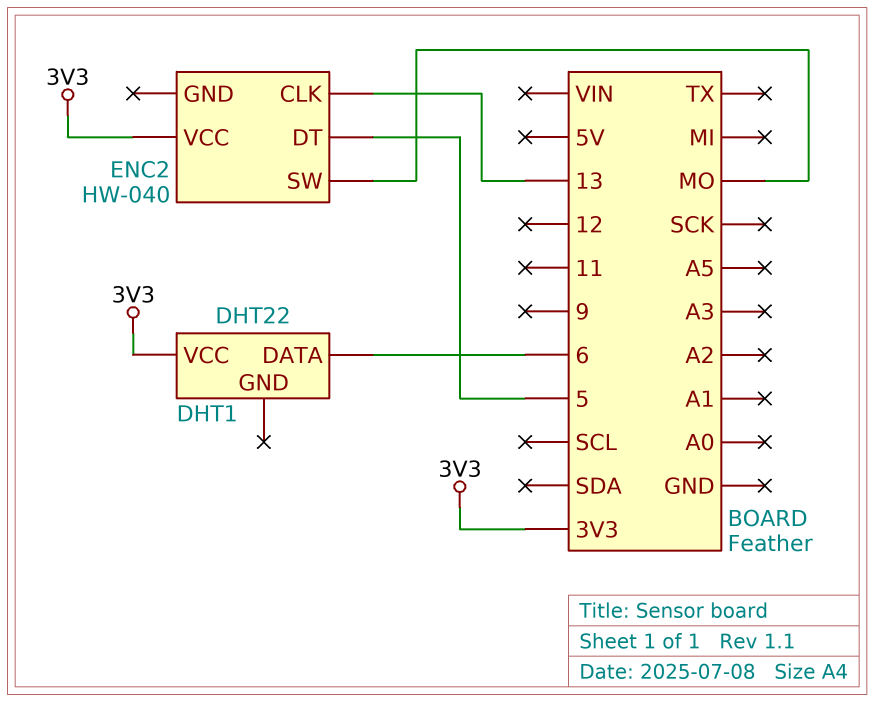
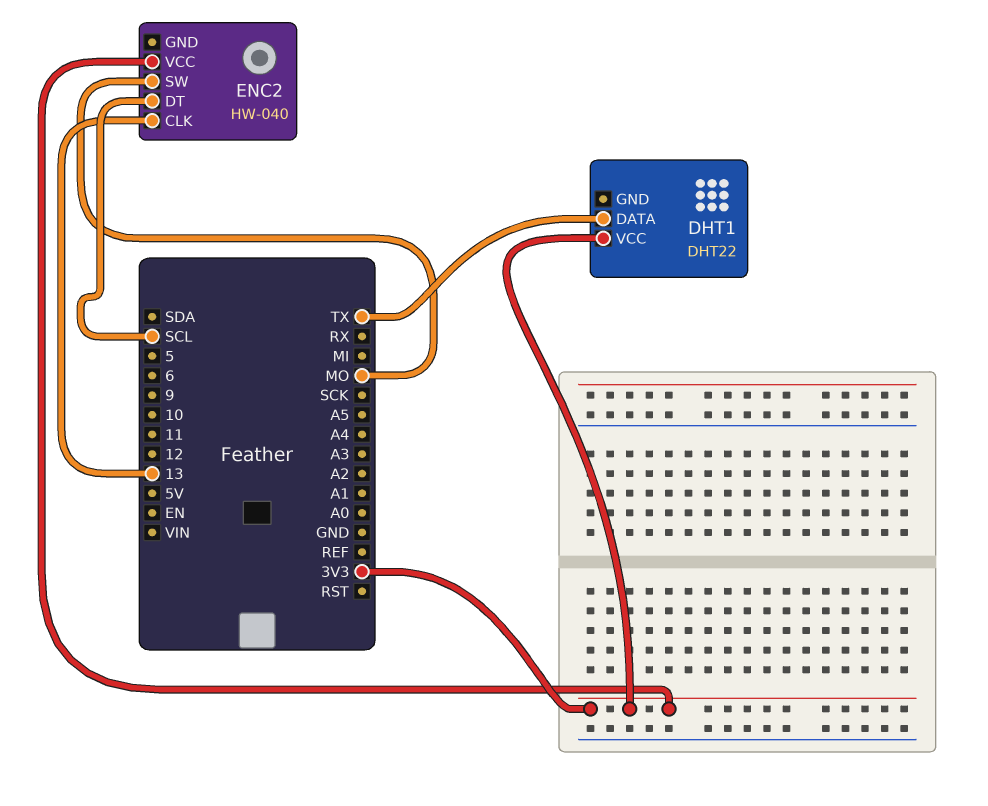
DHT1 pin DATA: 6 -> TX
ENC2 pin DT: 5 -> SCL

